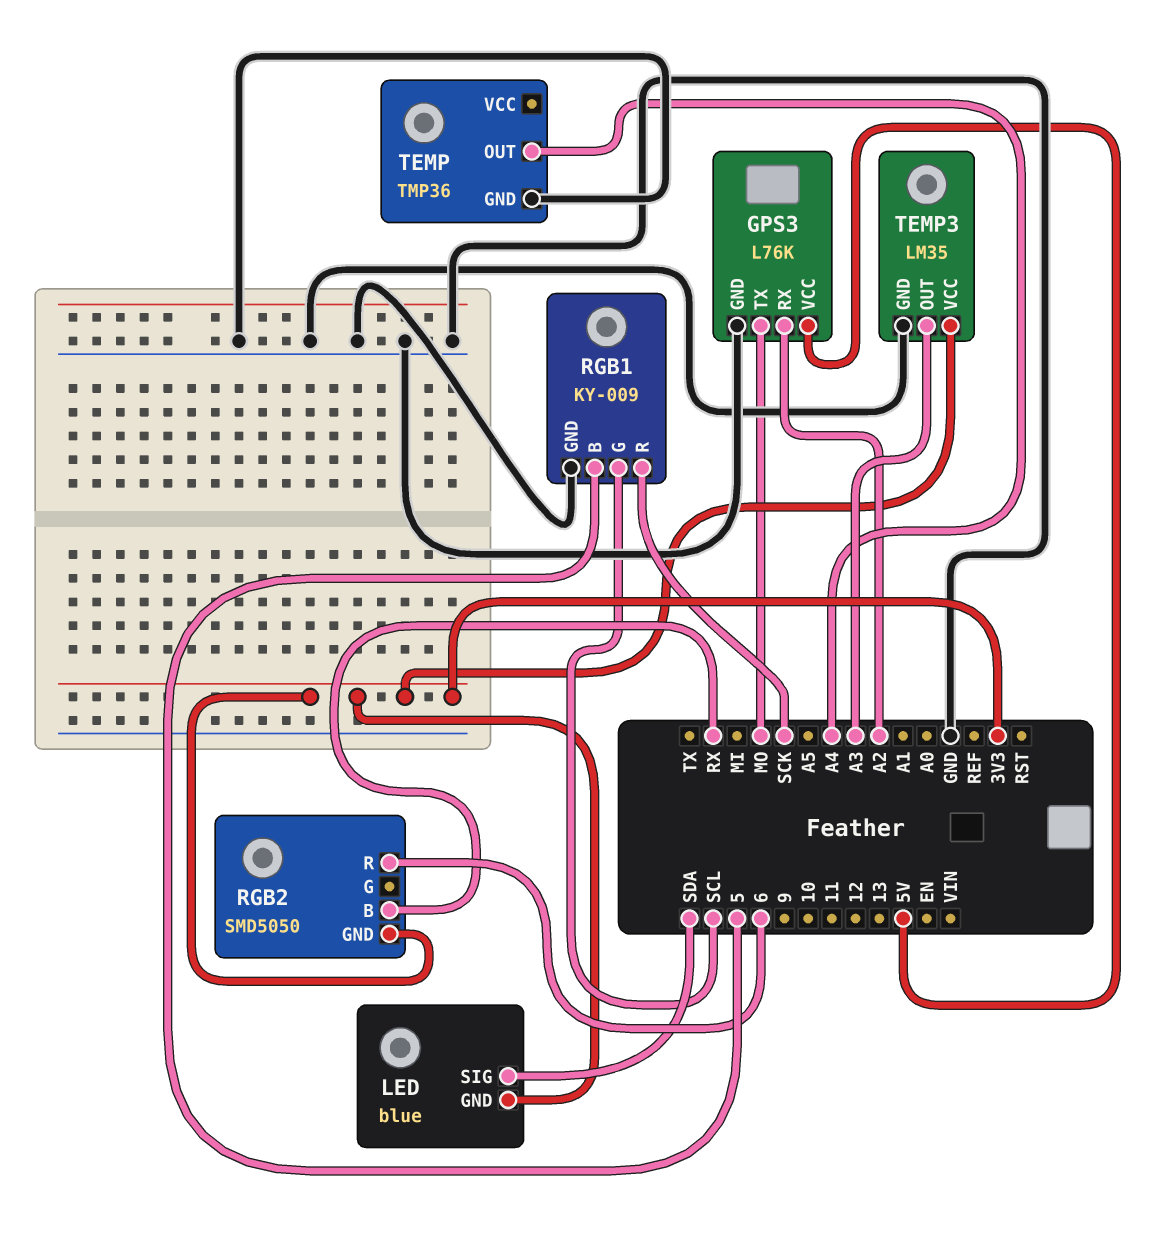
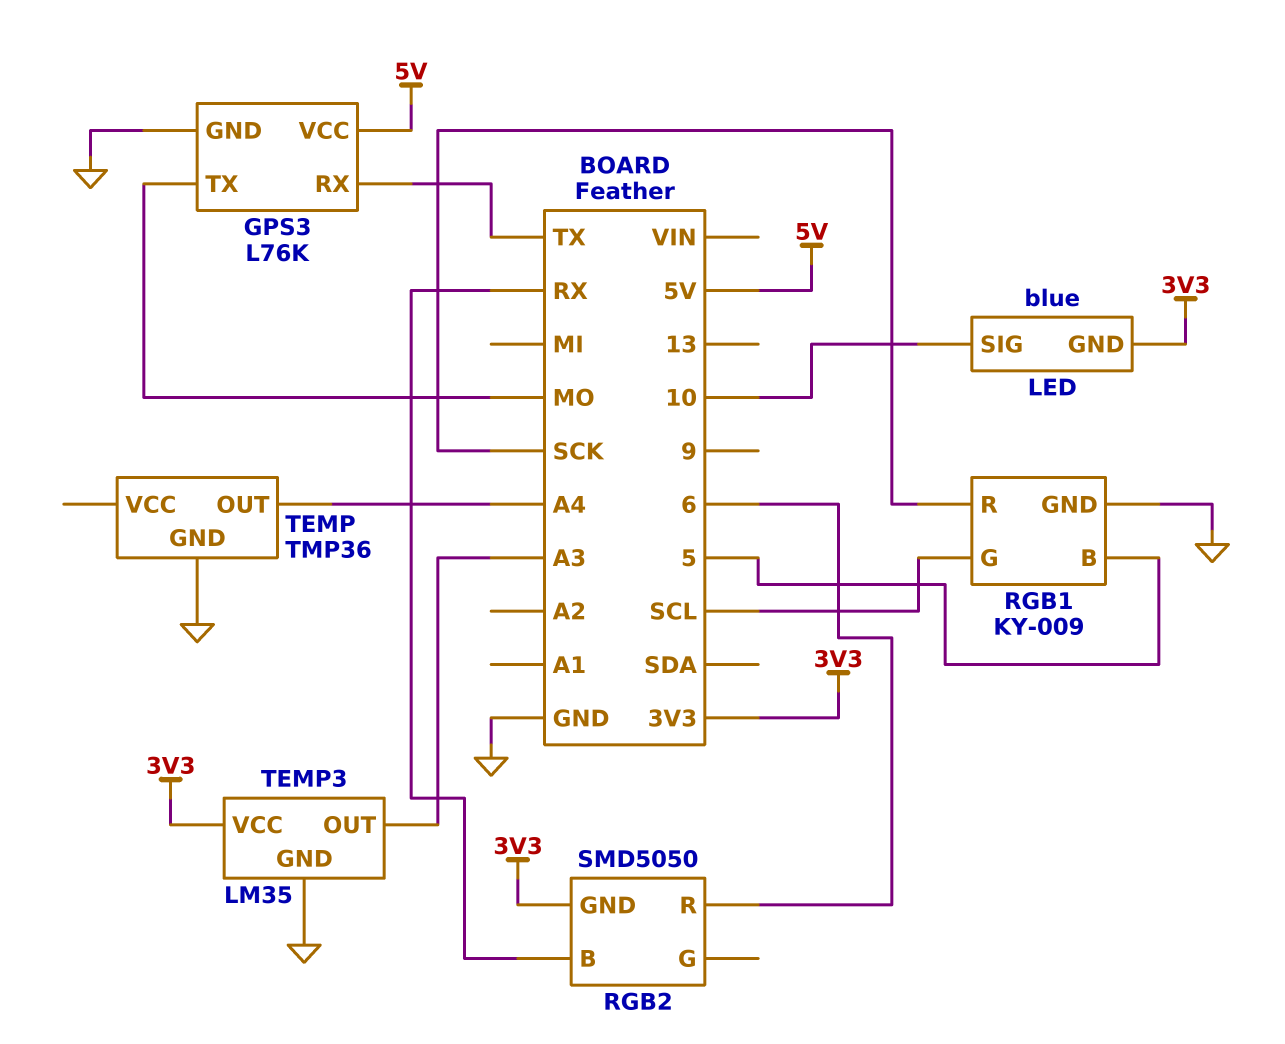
GPS3 pin RX: A2 -> TX
LED pin SIG: SDA -> 10

